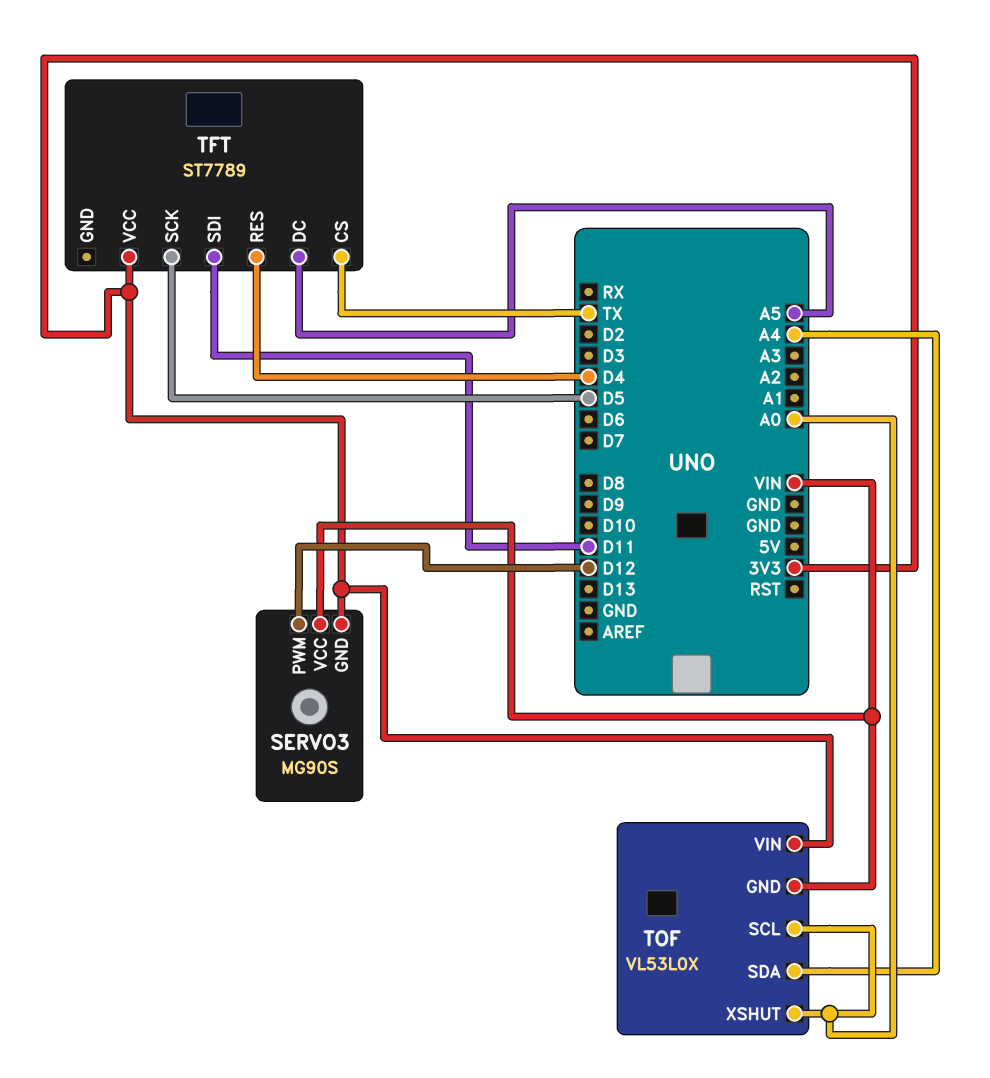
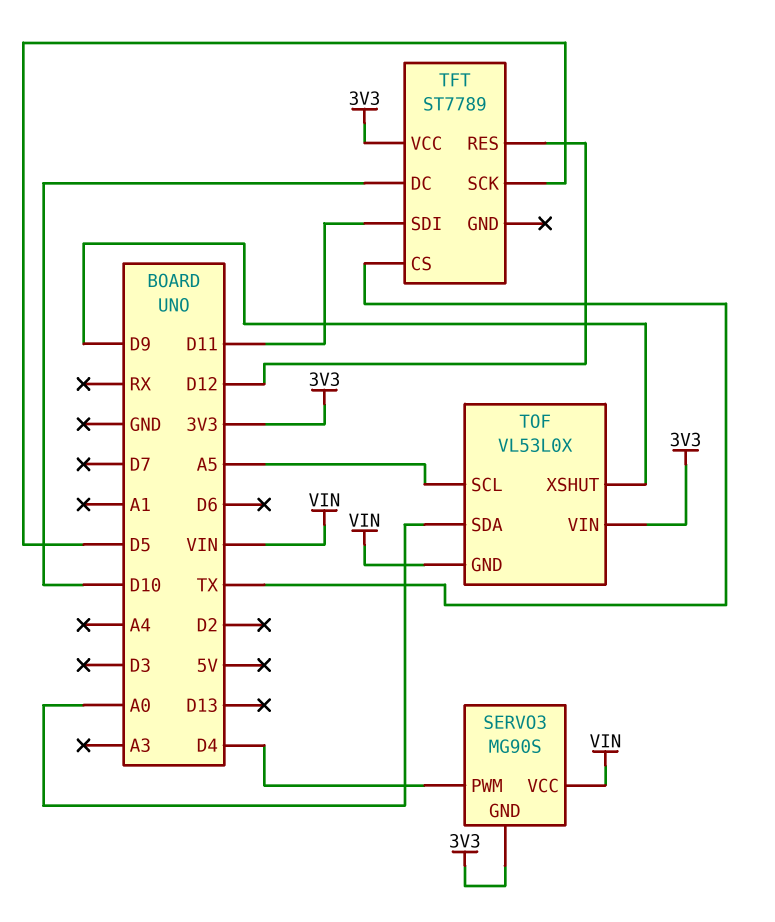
SERVO3 pin PWM: D12 -> D4
TFT pin DC: A5 -> D10
TFT pin RES: D4 -> D12
TOF pin SCL: A0 -> A5
TOF pin SDA: A4 -> A0
TOF pin XSHUT: A0 -> D9

